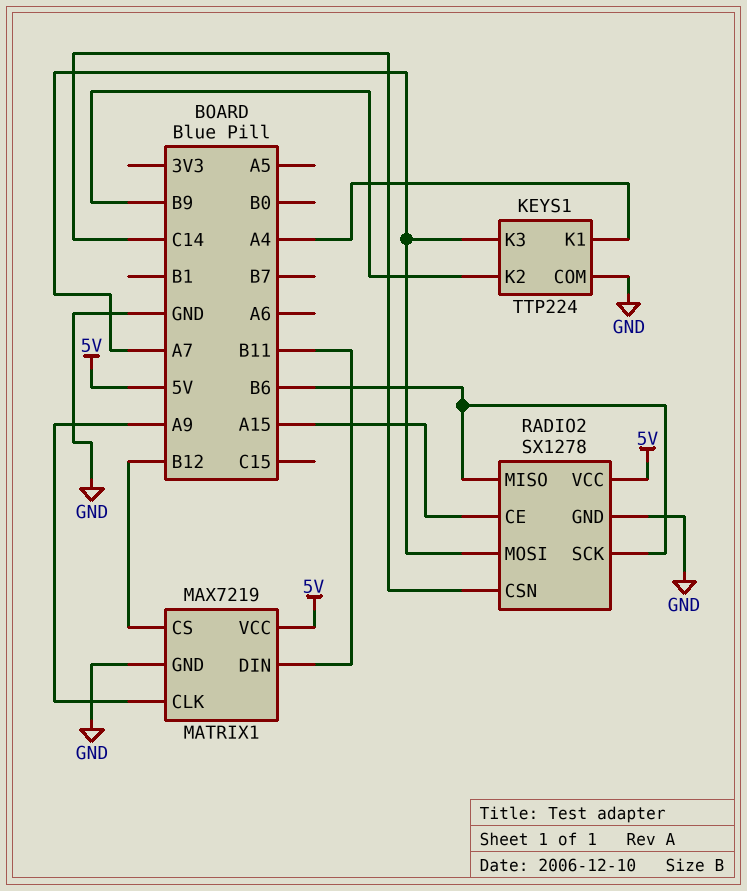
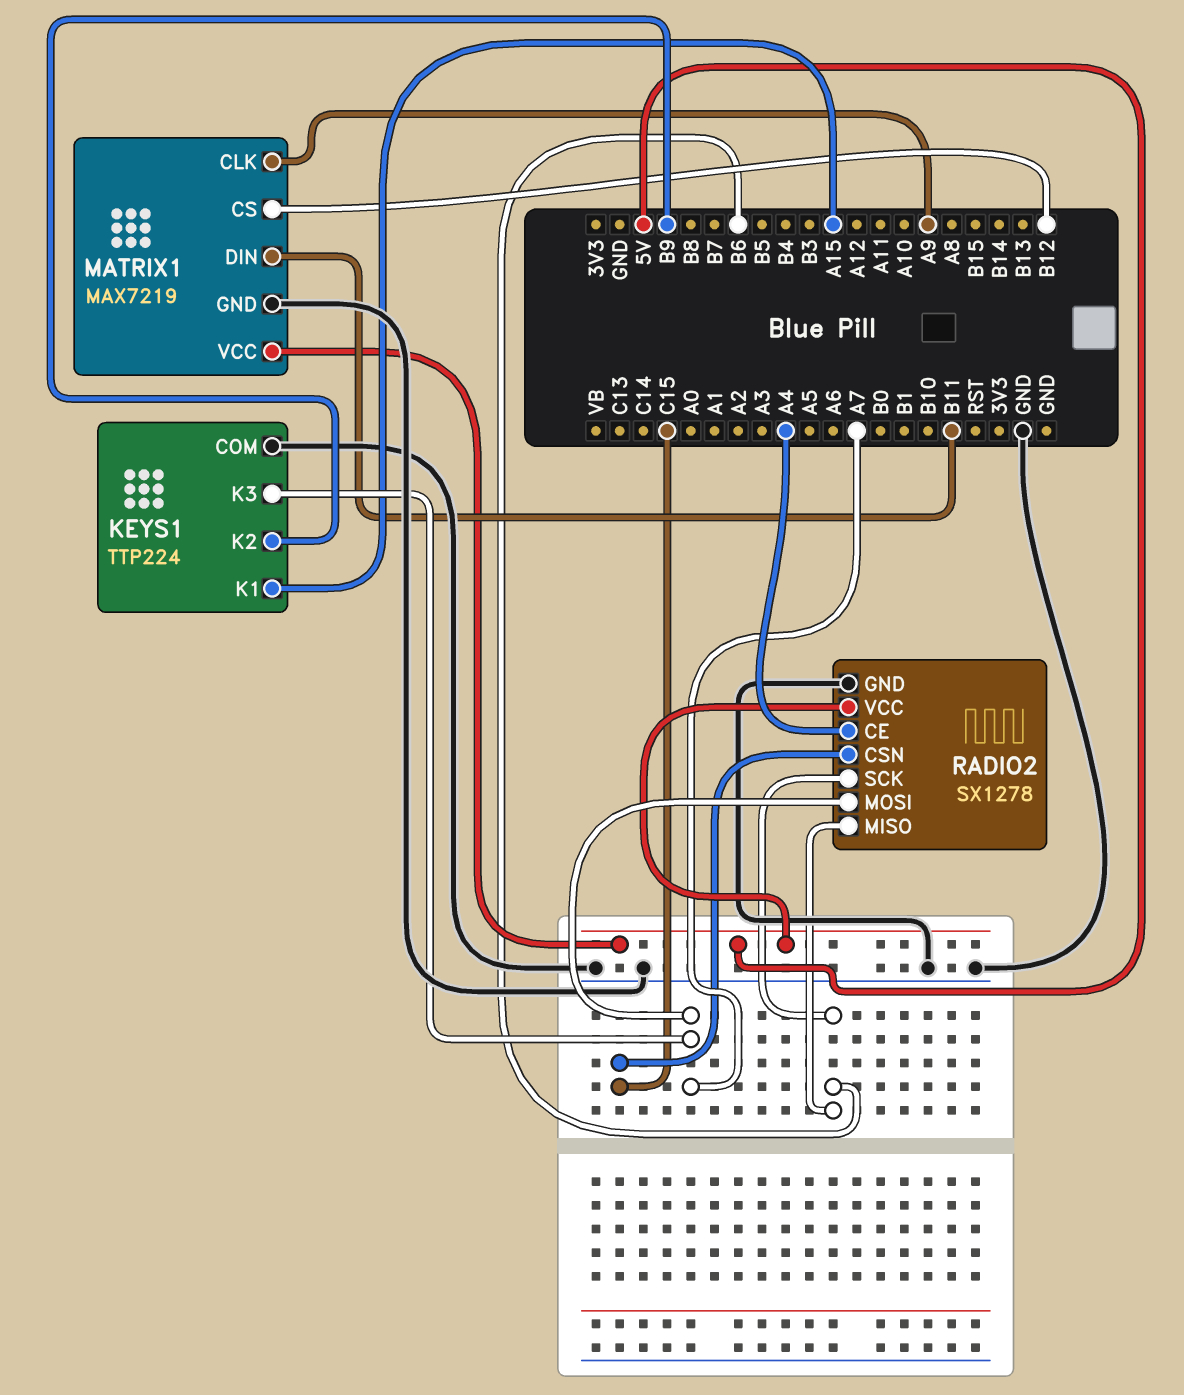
KEYS1 pin K1: A4 -> A15
RADIO2 pin CE: A15 -> A4
RADIO2 pin CSN: C14 -> C15

